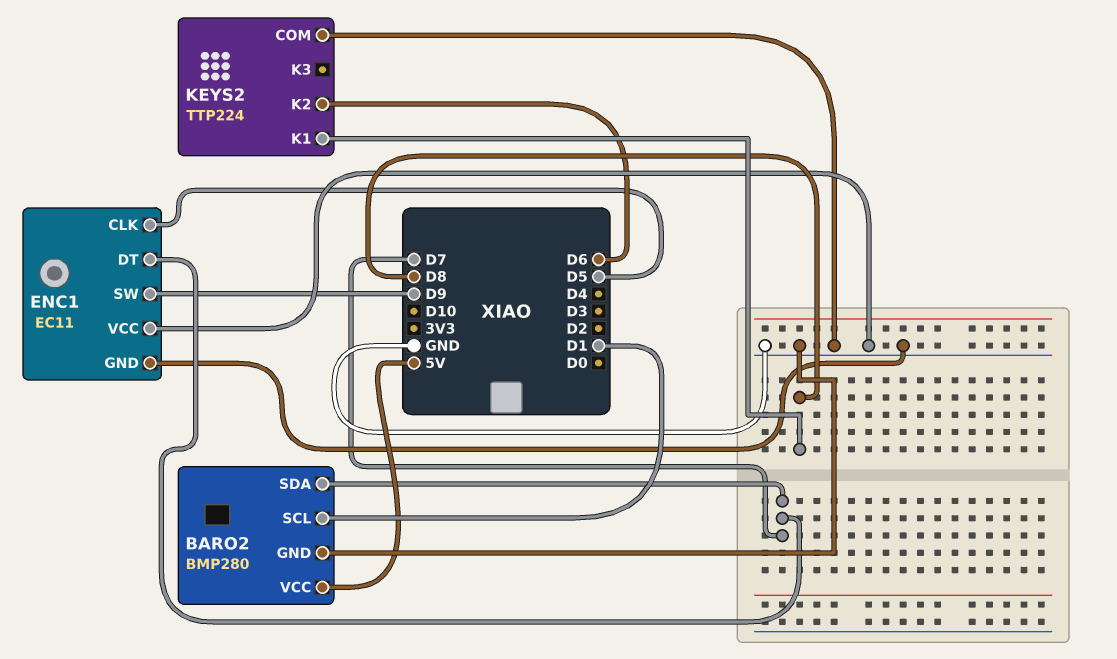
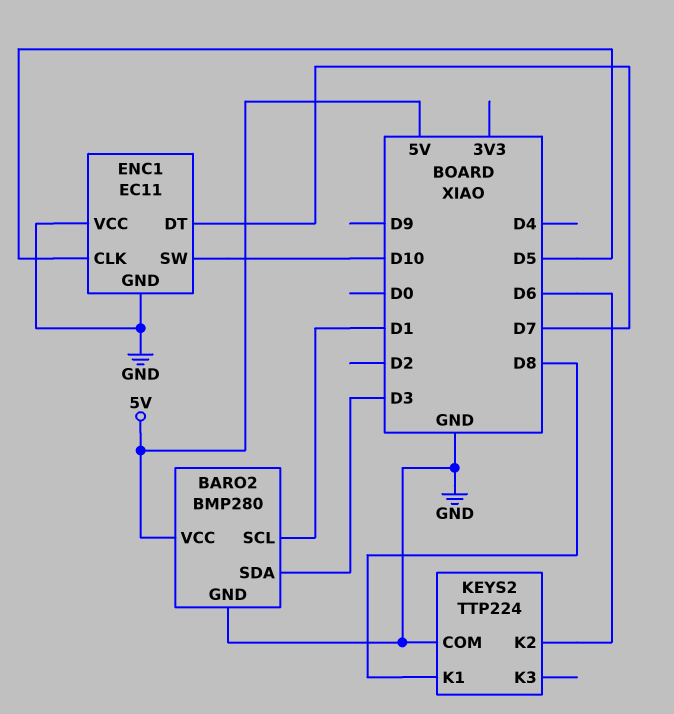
BARO2 pin SDA: D7 -> D3
ENC1 pin SW: D9 -> D10

